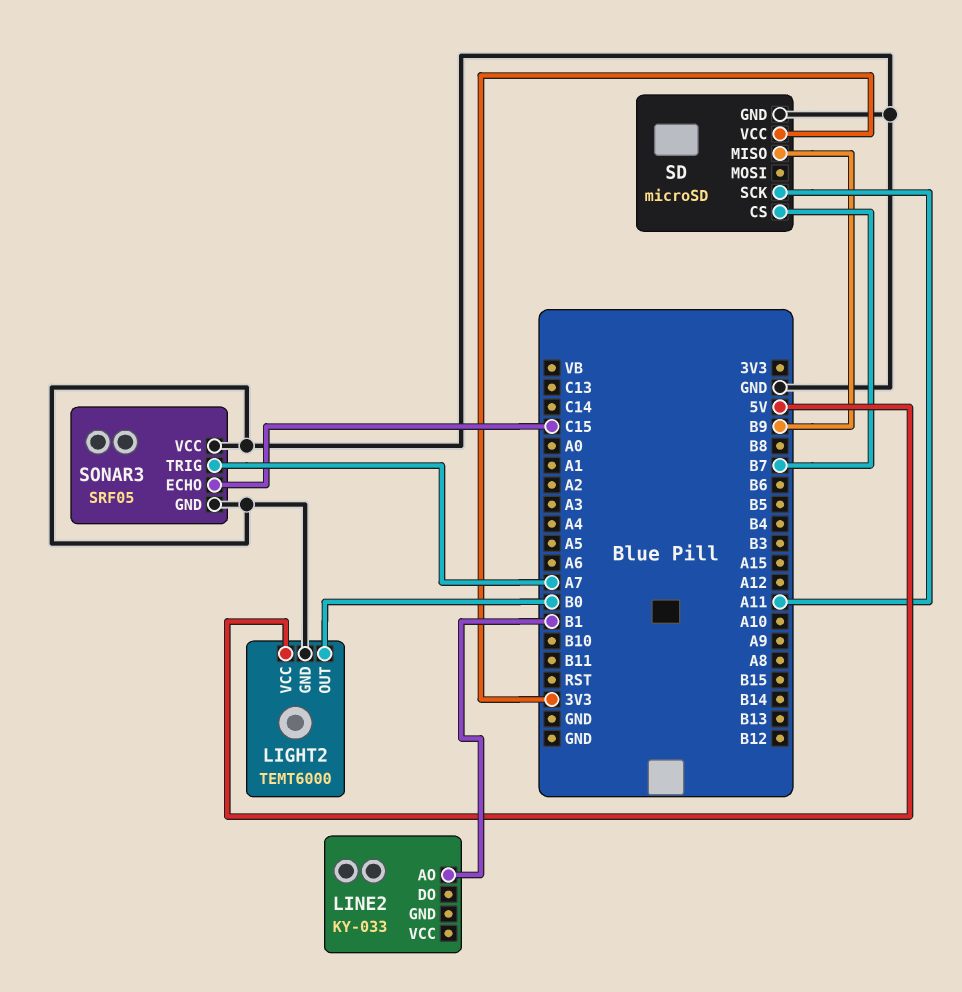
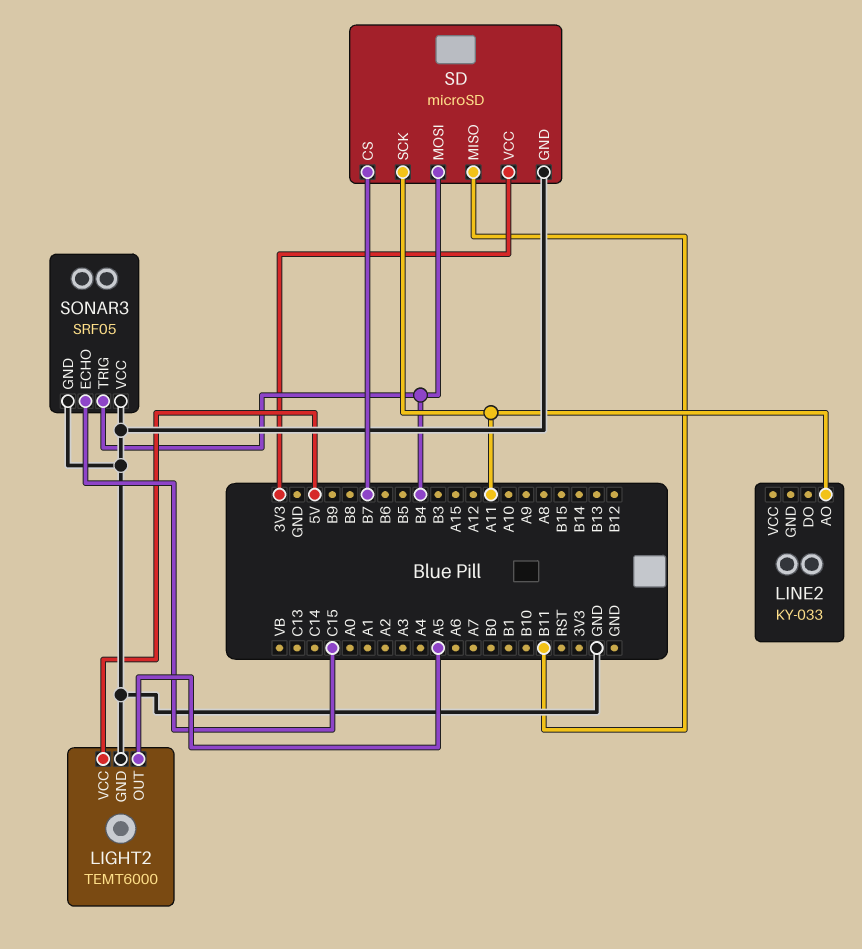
LIGHT2 pin OUT: B0 -> A5
LINE2 pin AO: B1 -> A11
SD pin MISO: B9 -> B11
SD pin MOSI: none -> B4
SONAR3 pin TRIG: A7 -> B4

